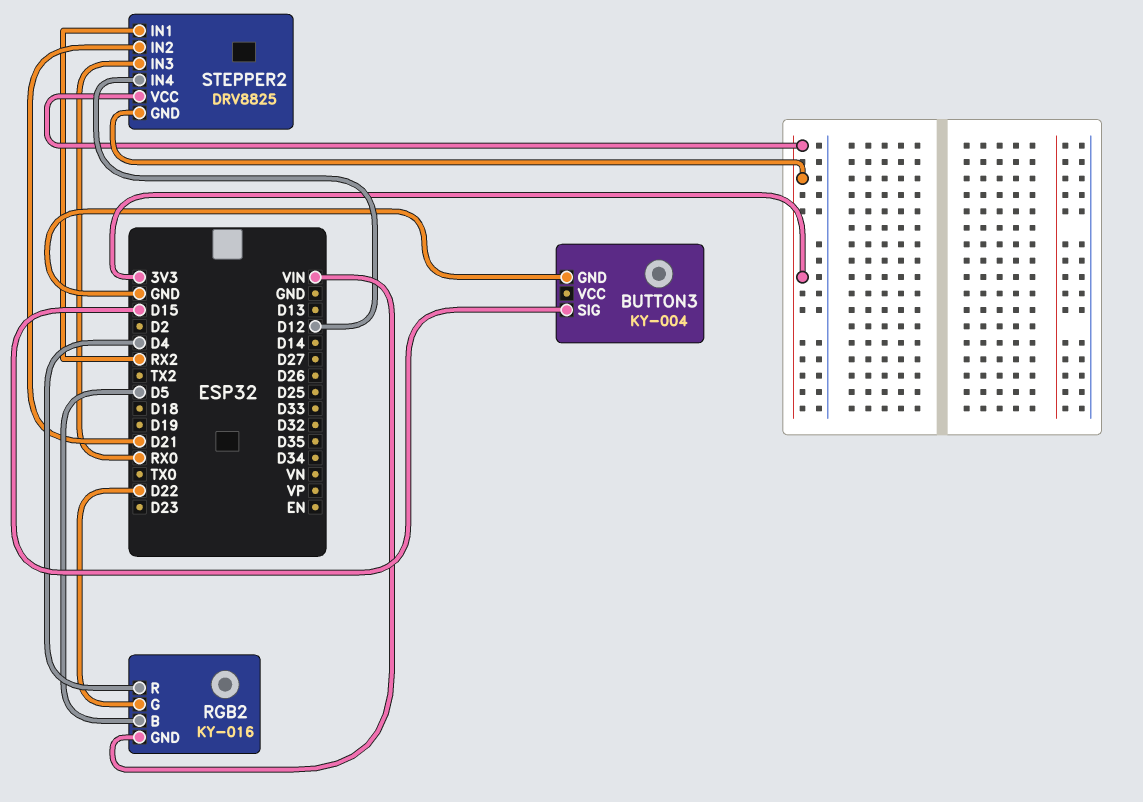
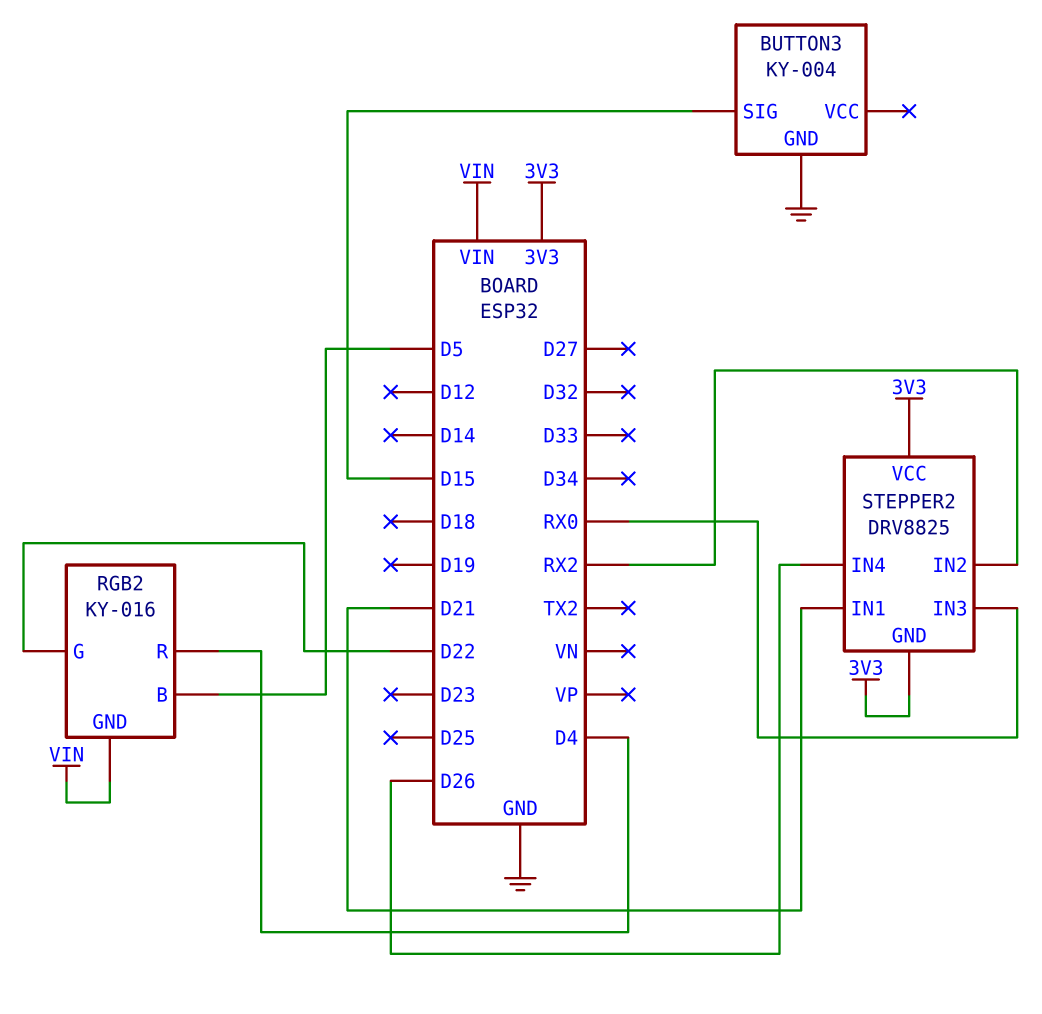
STEPPER2 pin IN1: RX2 -> D21
STEPPER2 pin IN2: D21 -> RX2
STEPPER2 pin IN4: D12 -> D26

